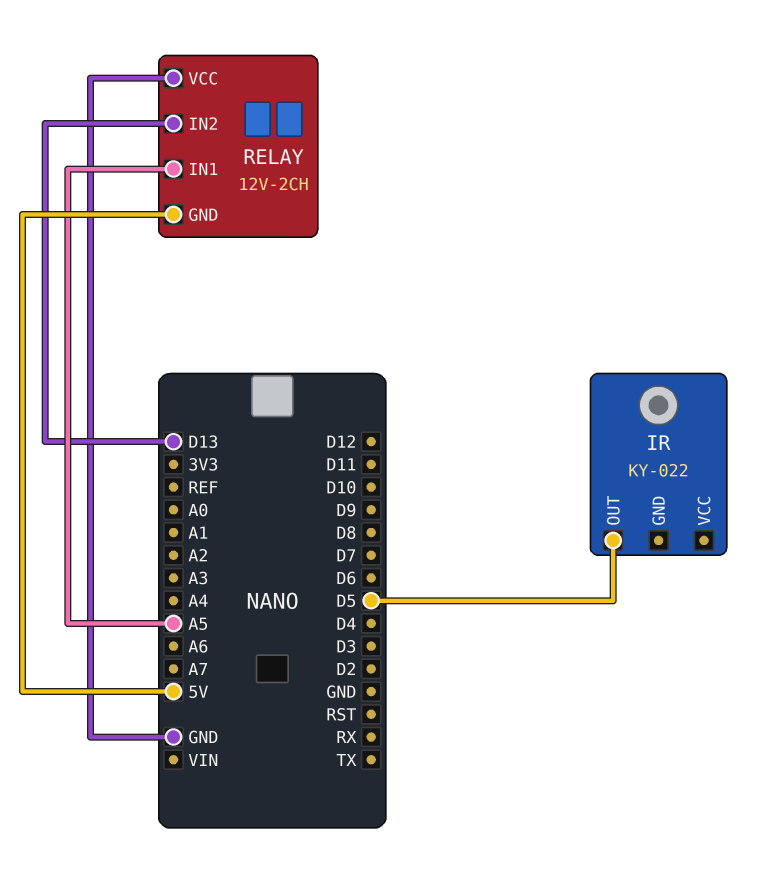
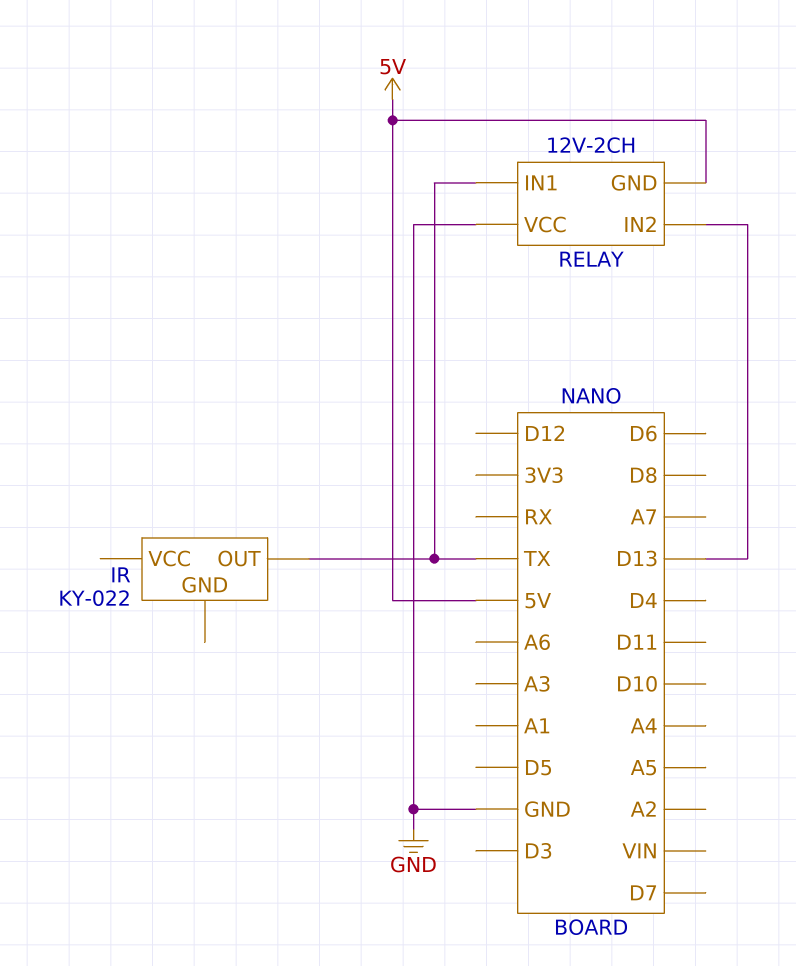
IR pin OUT: D5 -> TX
RELAY pin IN1: A5 -> TX

